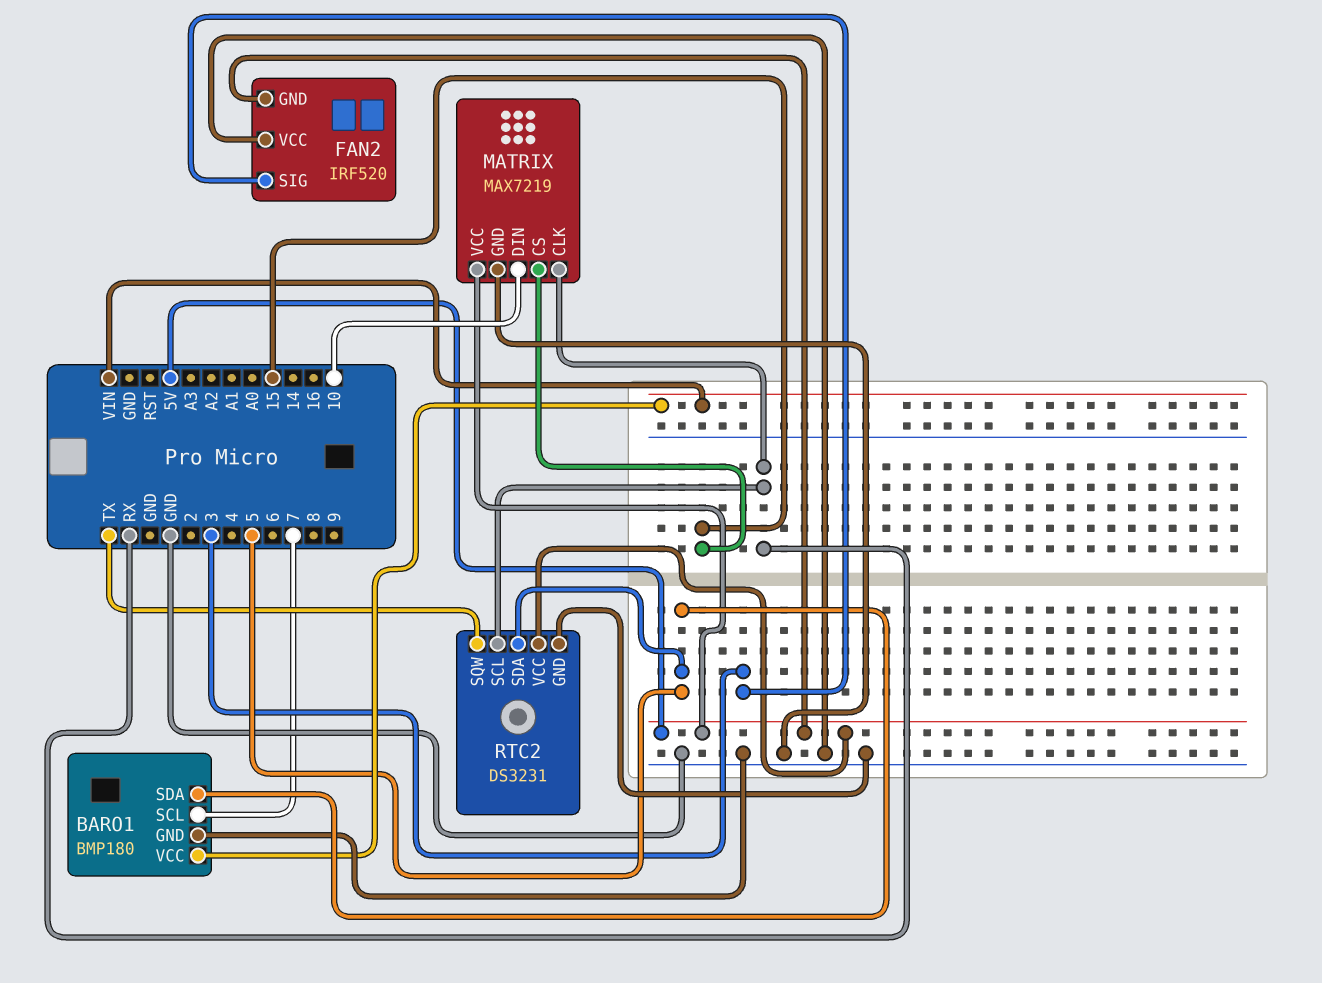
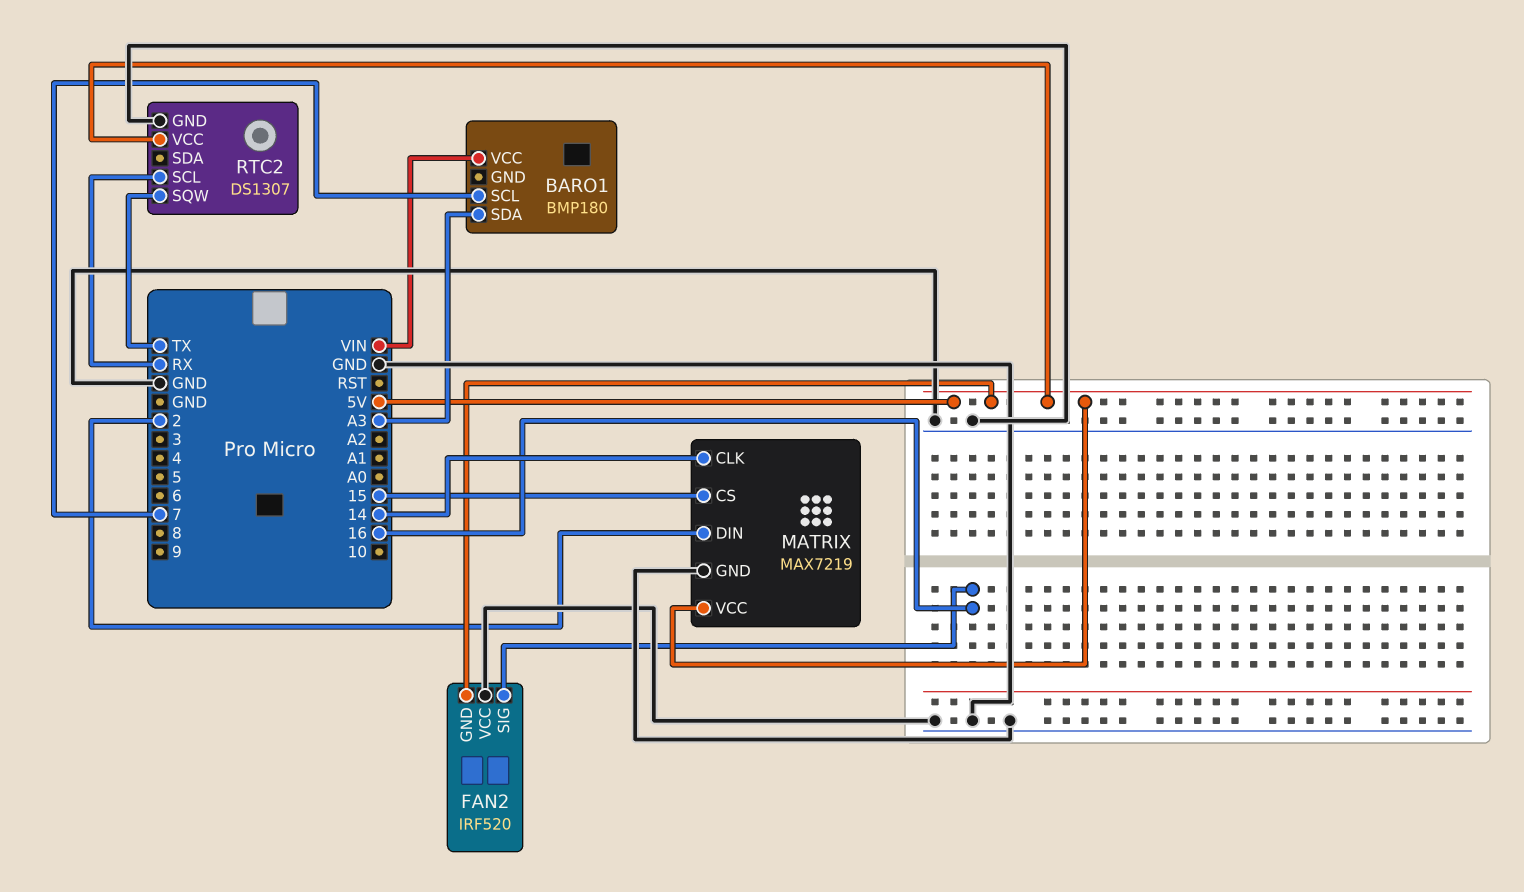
BARO1 pin GND: GND -> none
BARO1 pin SDA: 5 -> A3
FAN2 pin SIG: 3 -> 16
MATRIX pin CLK: RX -> 14
MATRIX pin DIN: 10 -> 2
RTC2: DS3231 -> DS1307
RTC2 pin SDA: 5 -> none

